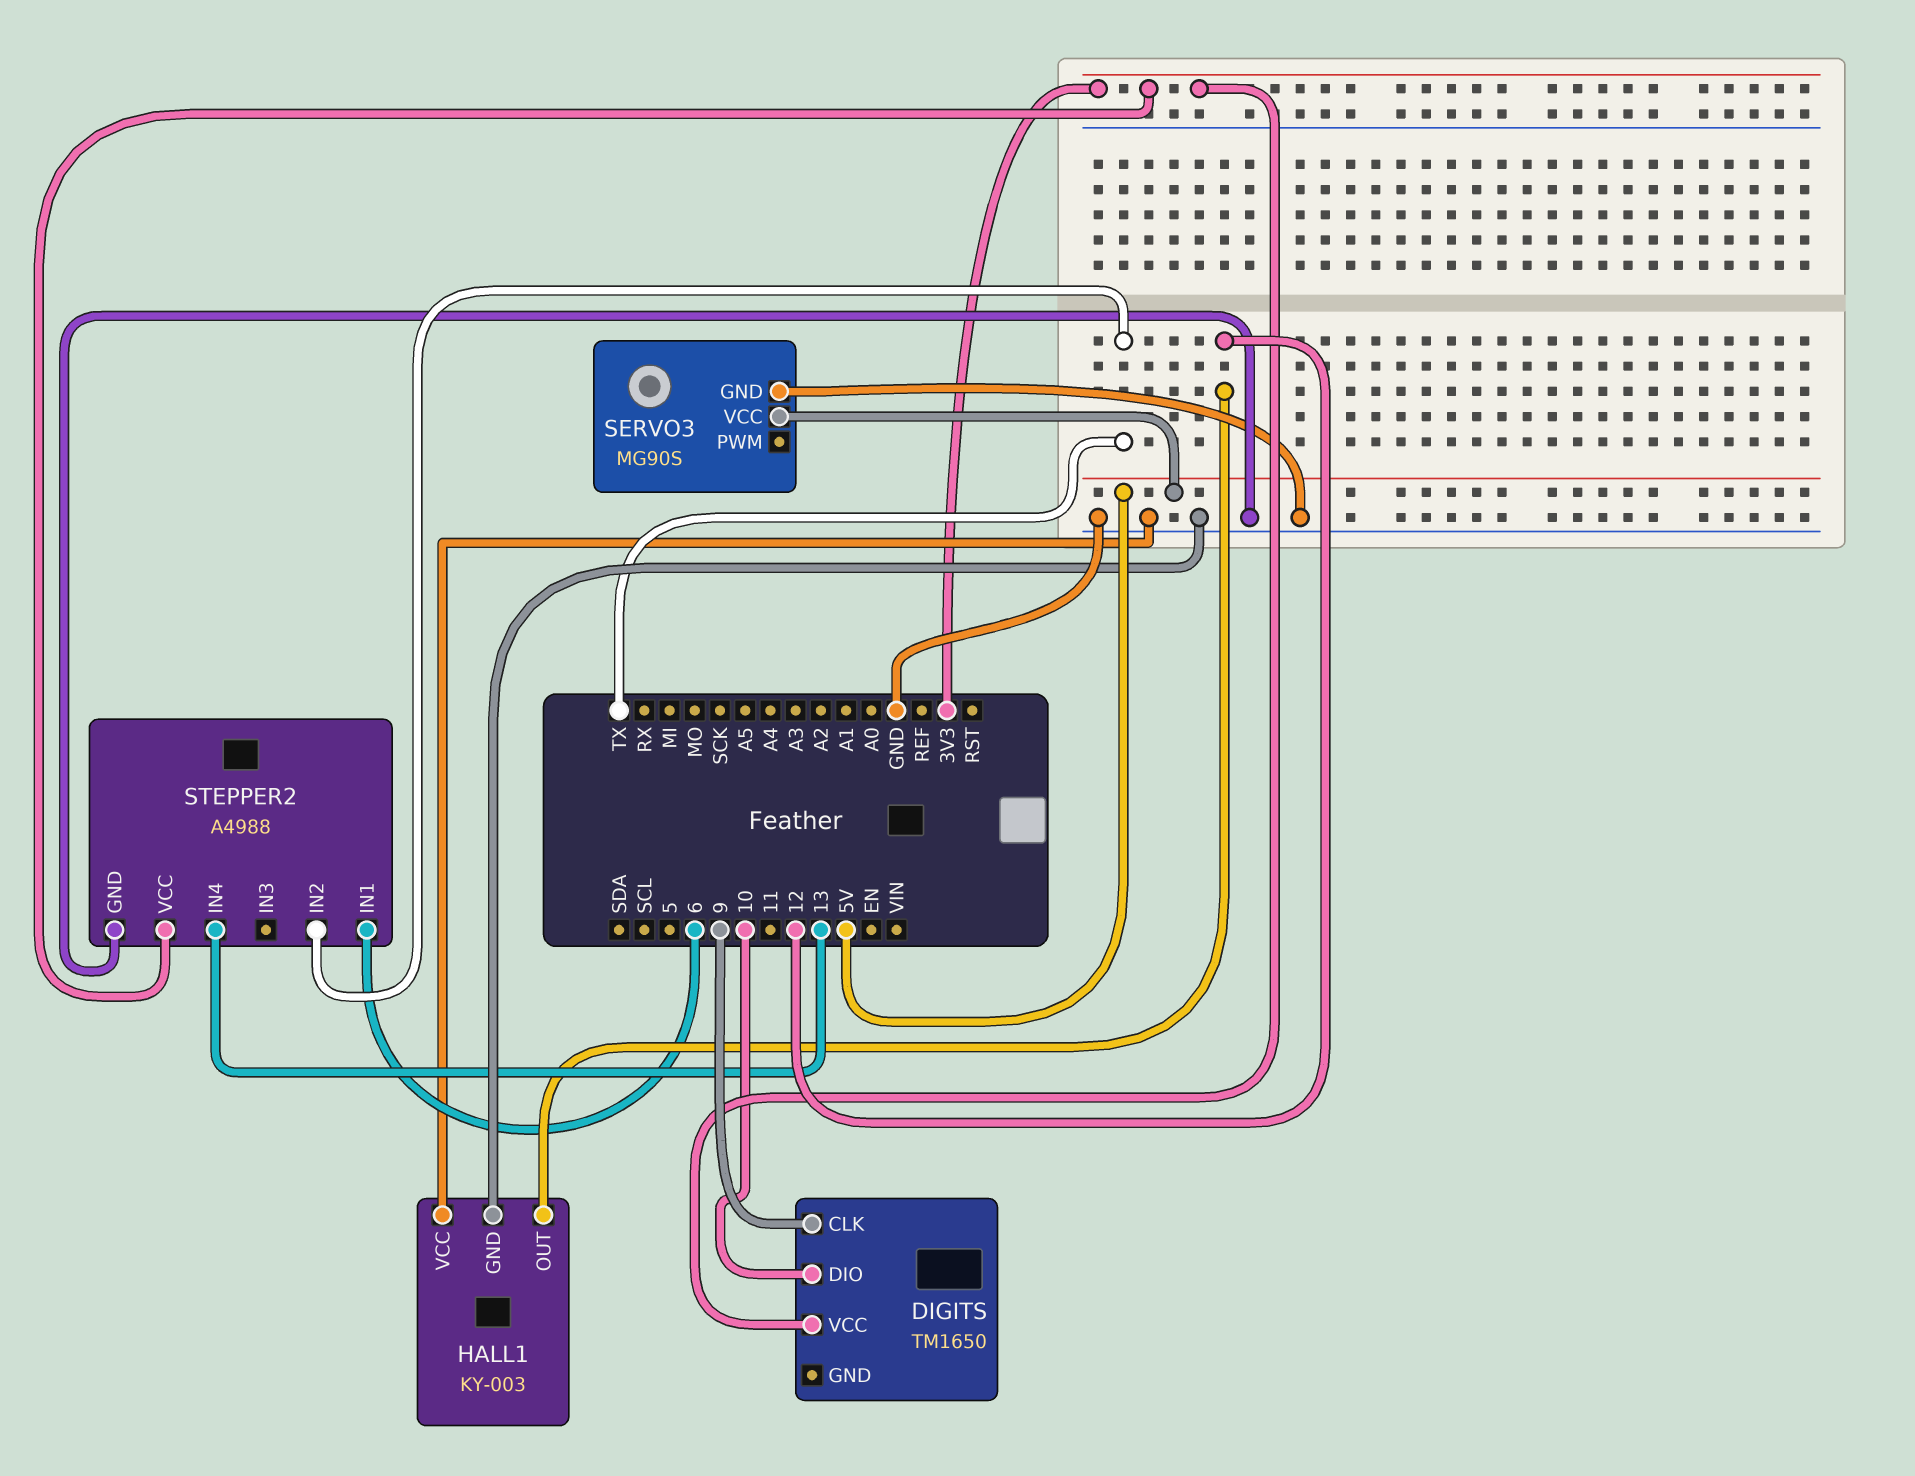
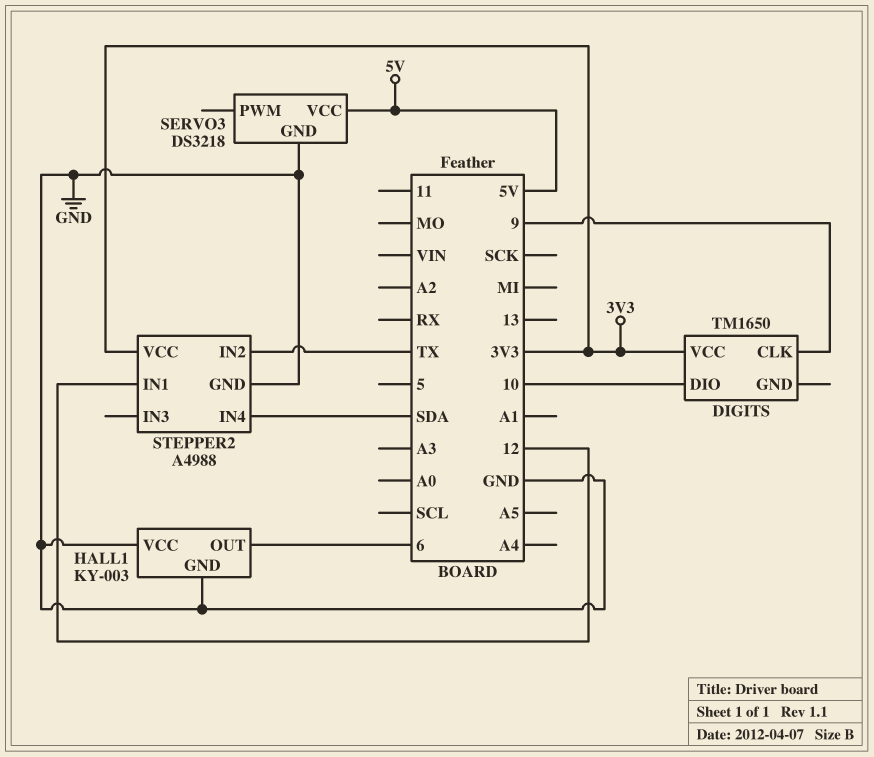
HALL1 pin OUT: 12 -> 6
SERVO3: MG90S -> DS3218
STEPPER2 pin IN1: 6 -> 12
STEPPER2 pin IN4: 13 -> SDA

